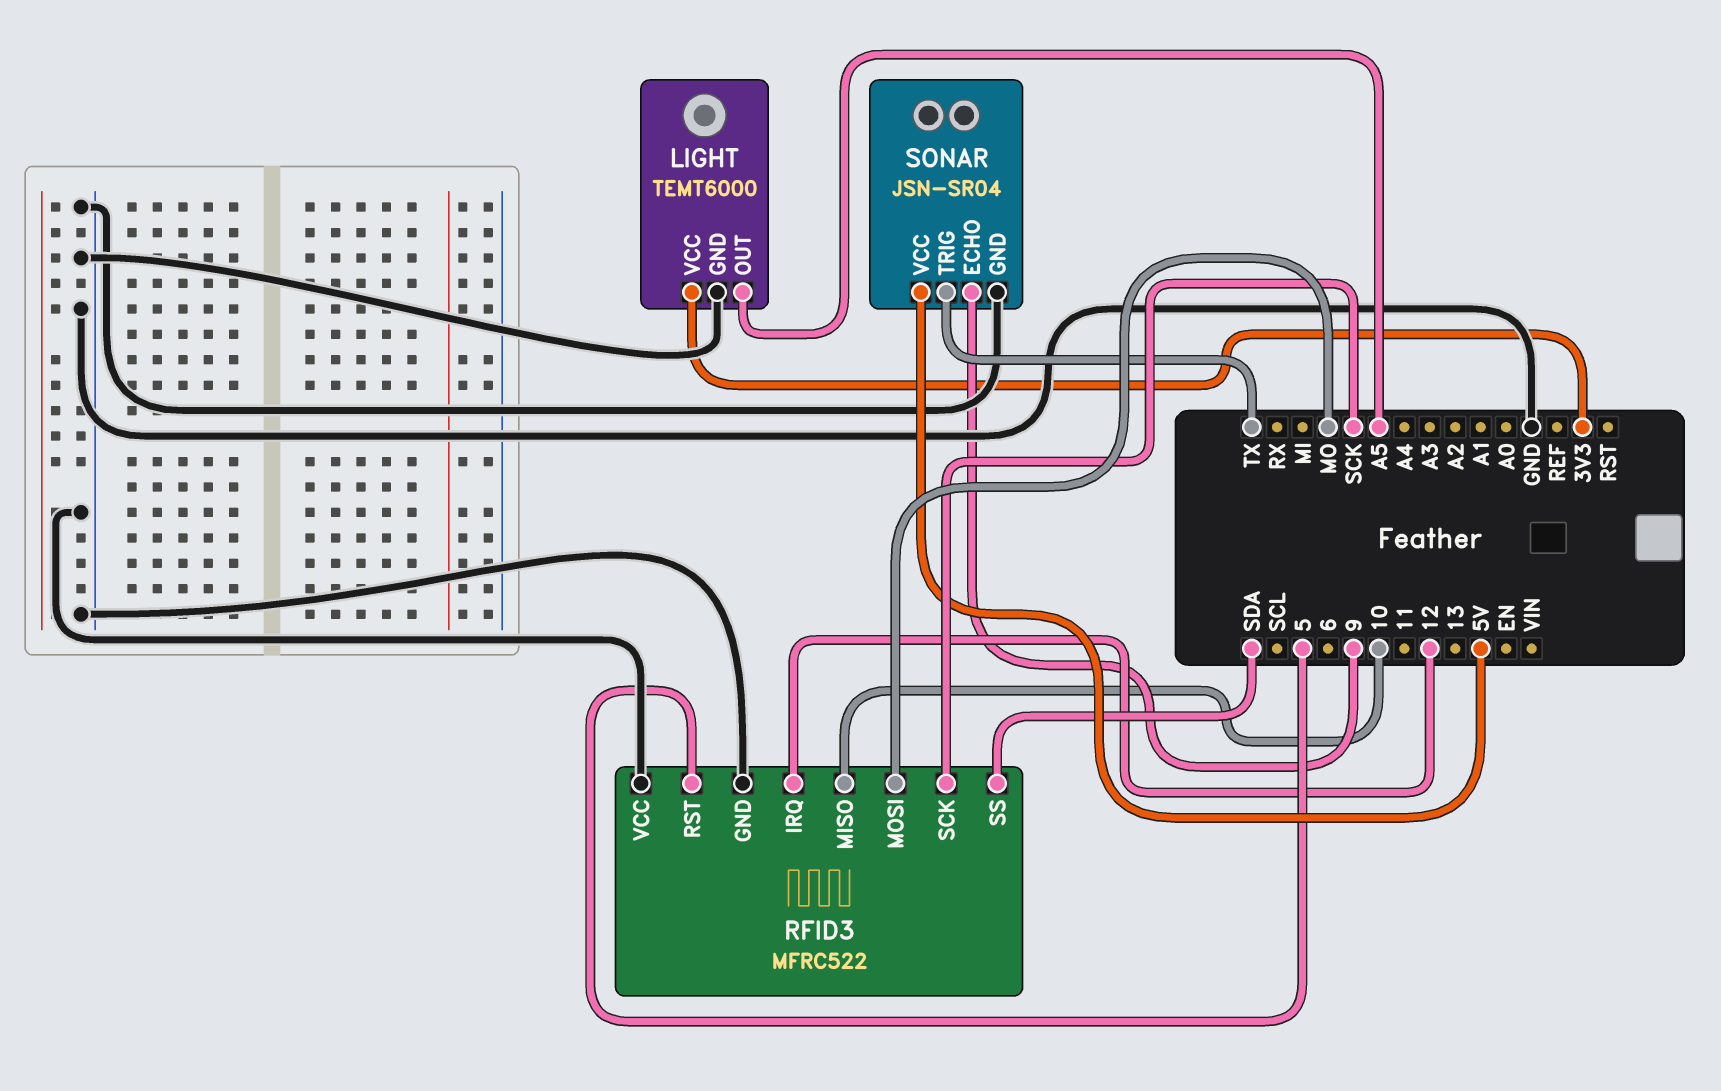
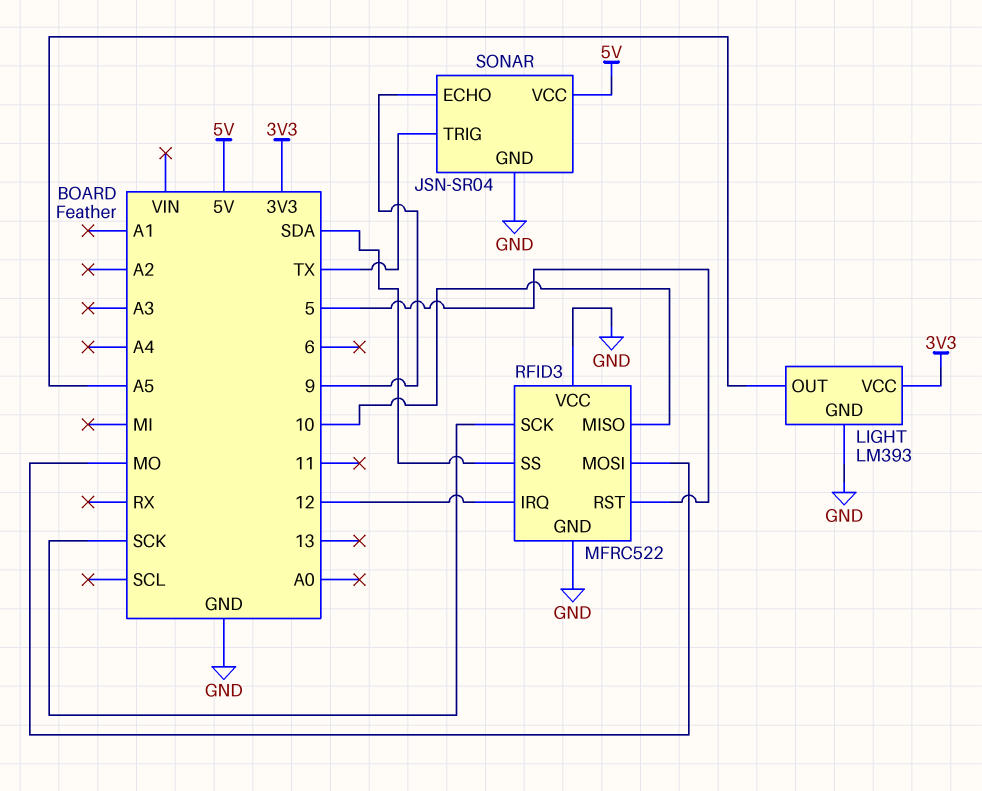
LIGHT: TEMT6000 -> LM393

